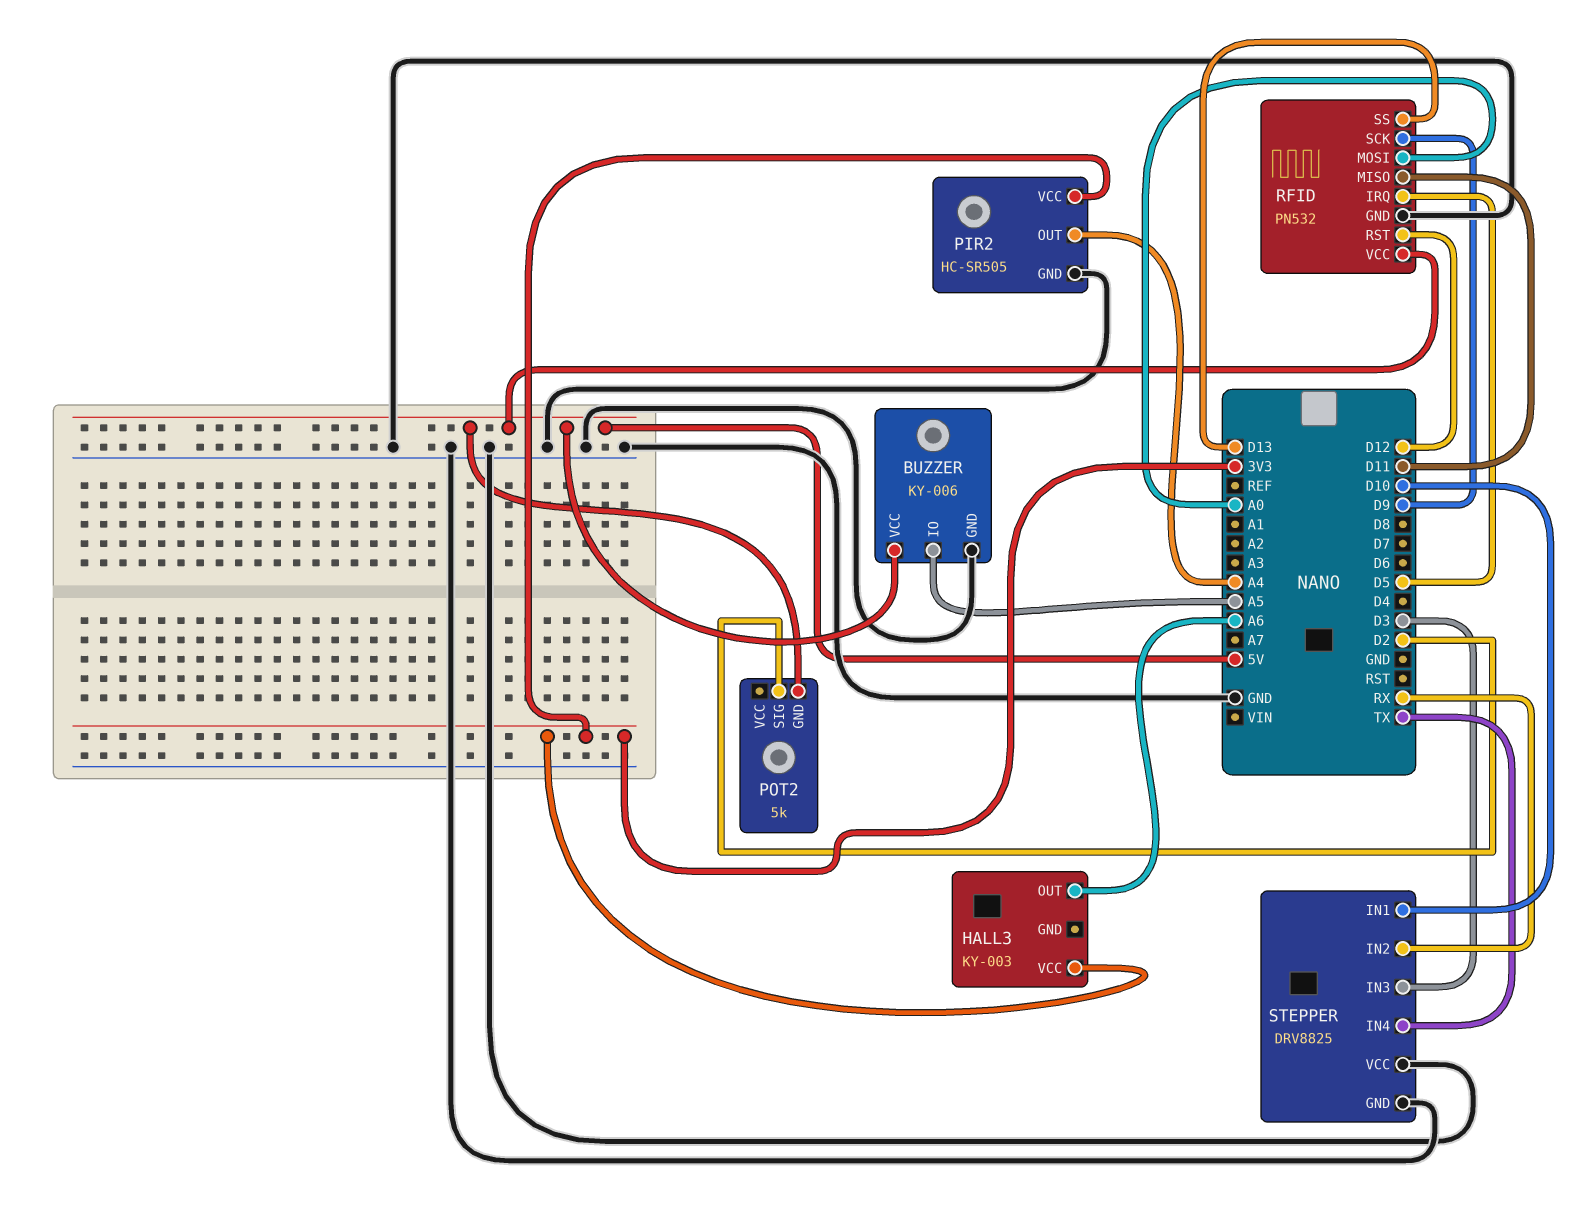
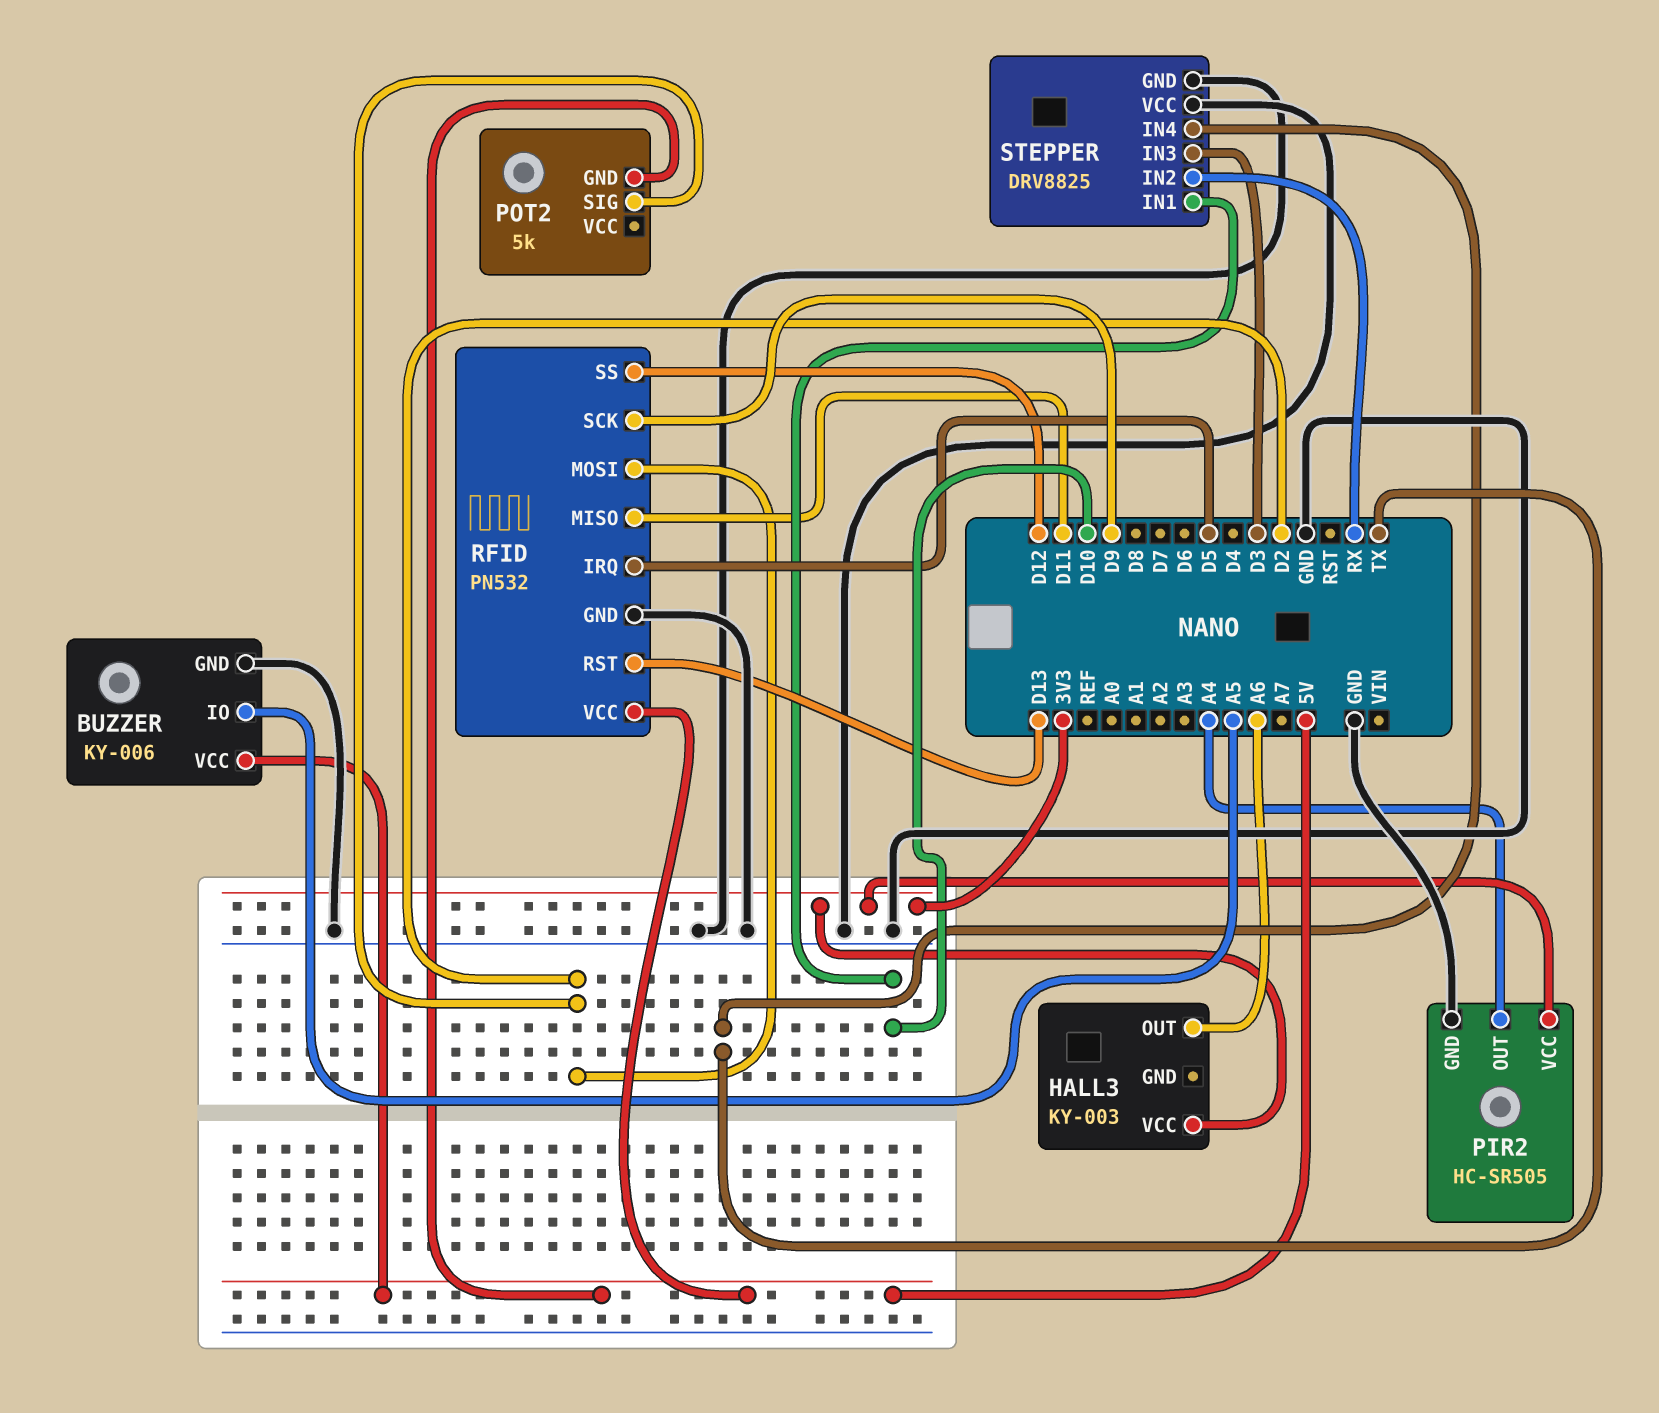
RFID pin MOSI: A0 -> D2
RFID pin RST: D12 -> D13
RFID pin SS: D13 -> D12

